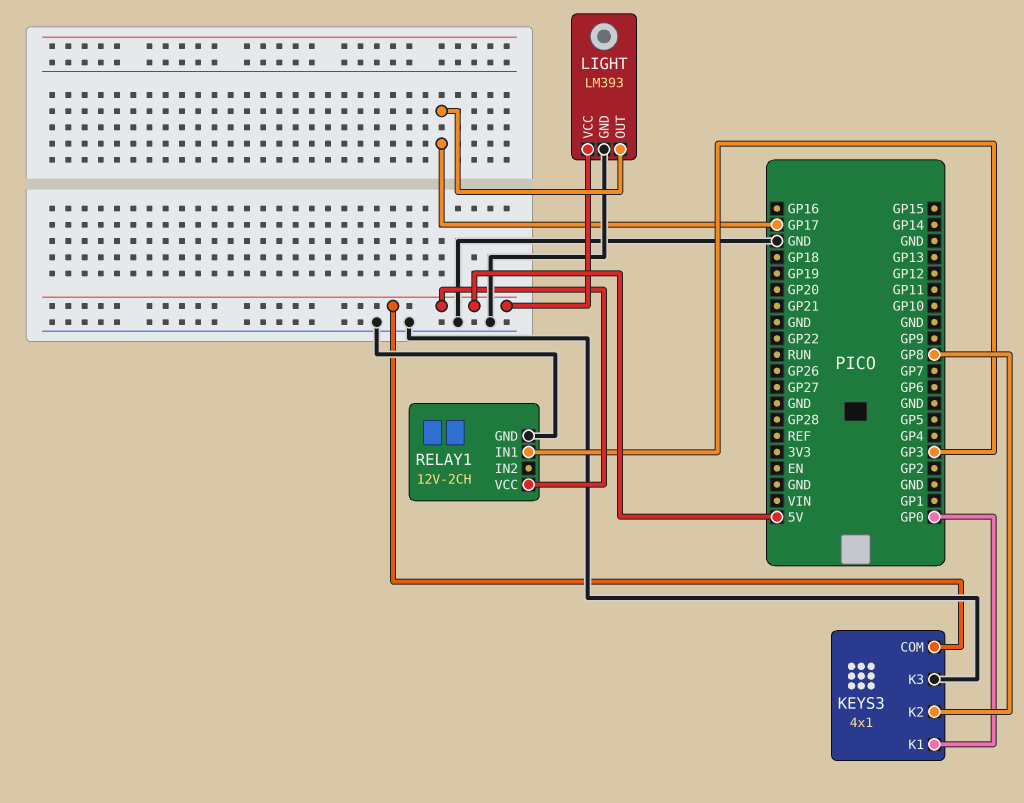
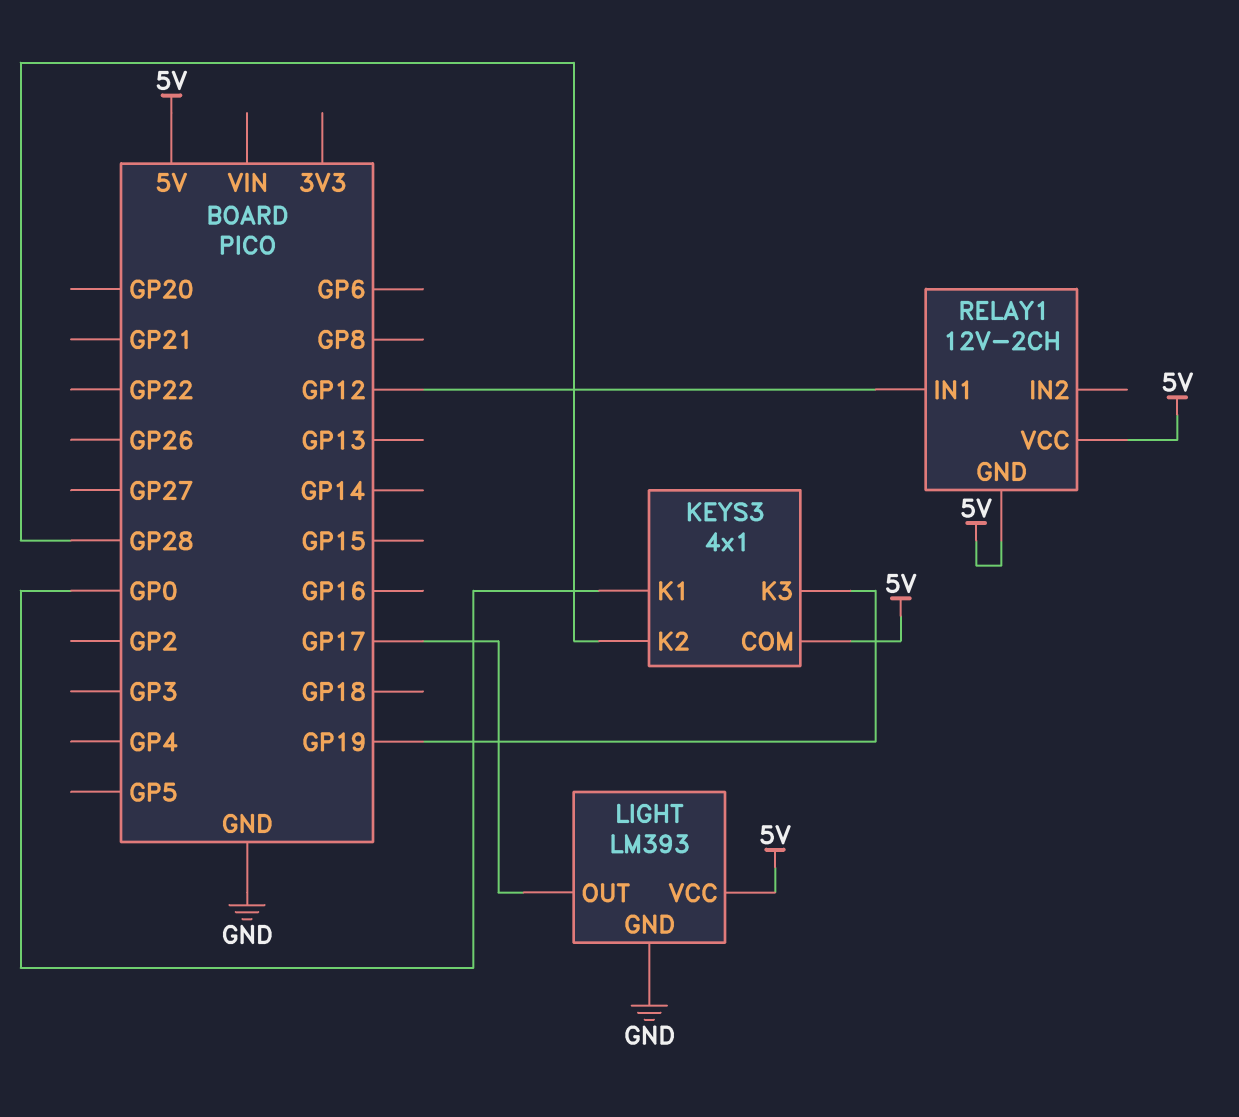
KEYS3 pin K2: GP8 -> GP28
KEYS3 pin K3: GND -> GP19
RELAY1 pin GND: GND -> 5V
RELAY1 pin IN1: GP3 -> GP12

